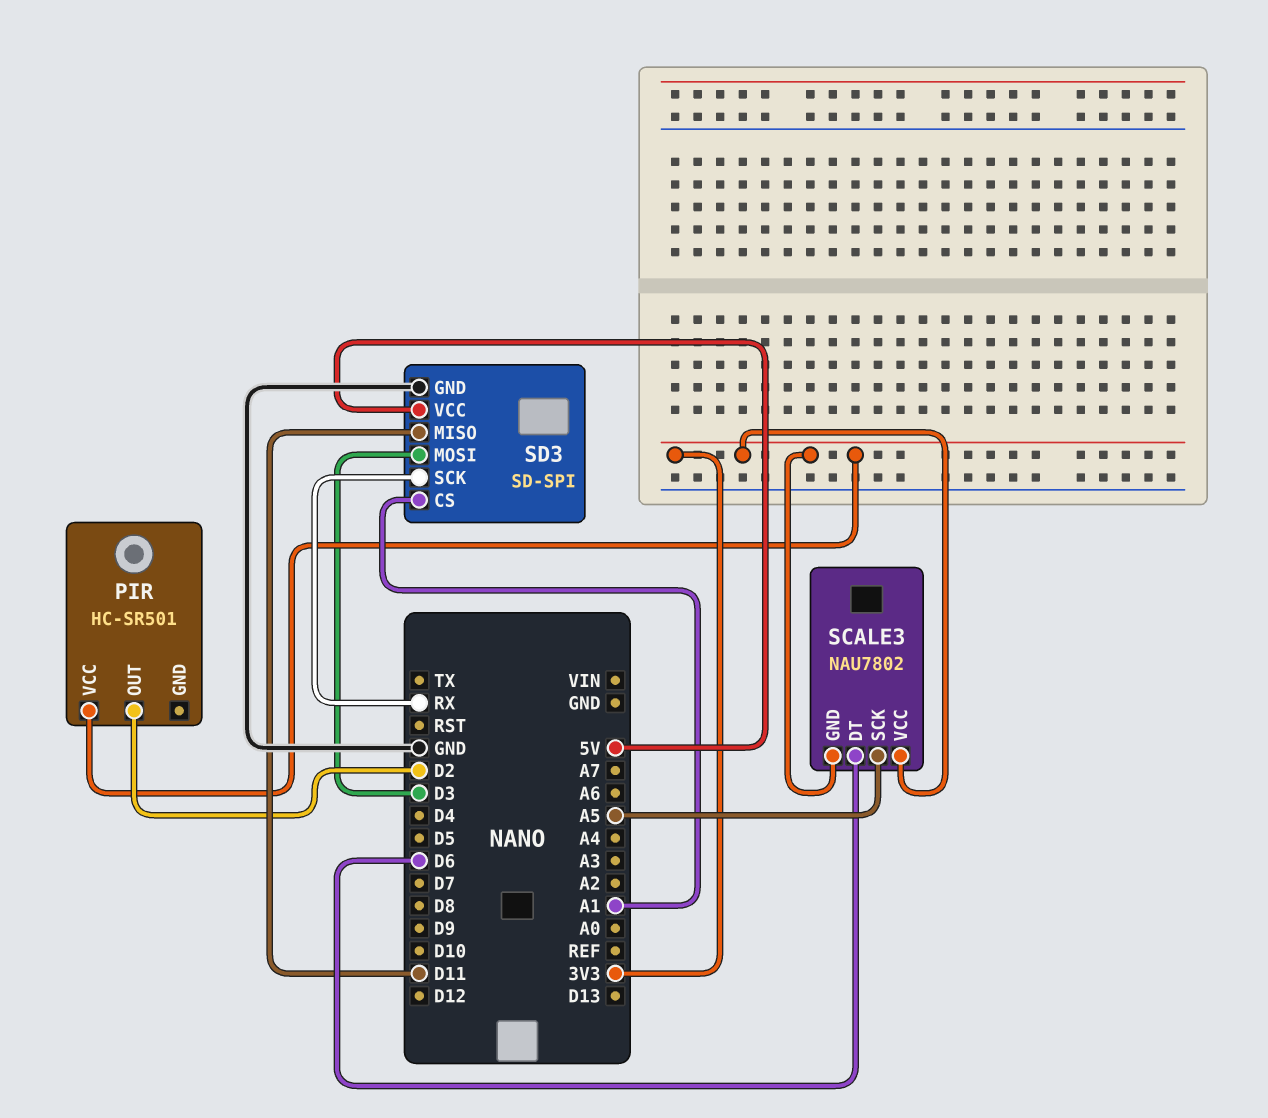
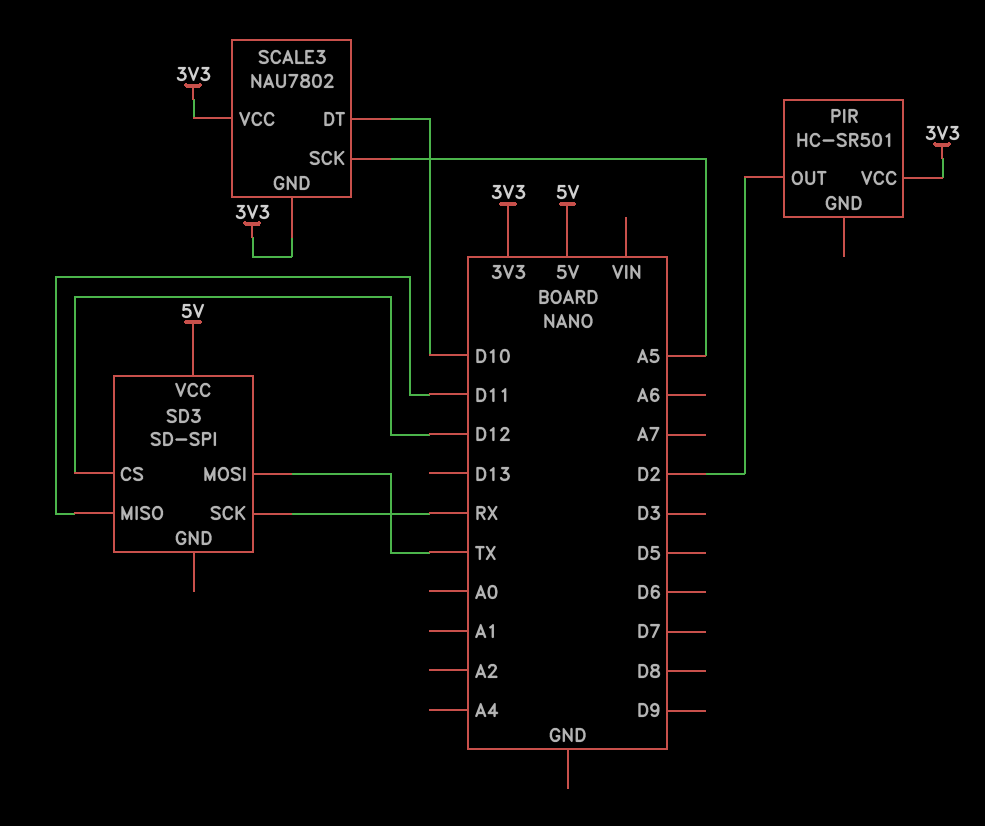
SCALE3 pin DT: D6 -> D10
SD3 pin CS: A1 -> D12
SD3 pin GND: GND -> none
SD3 pin MOSI: D3 -> TX

